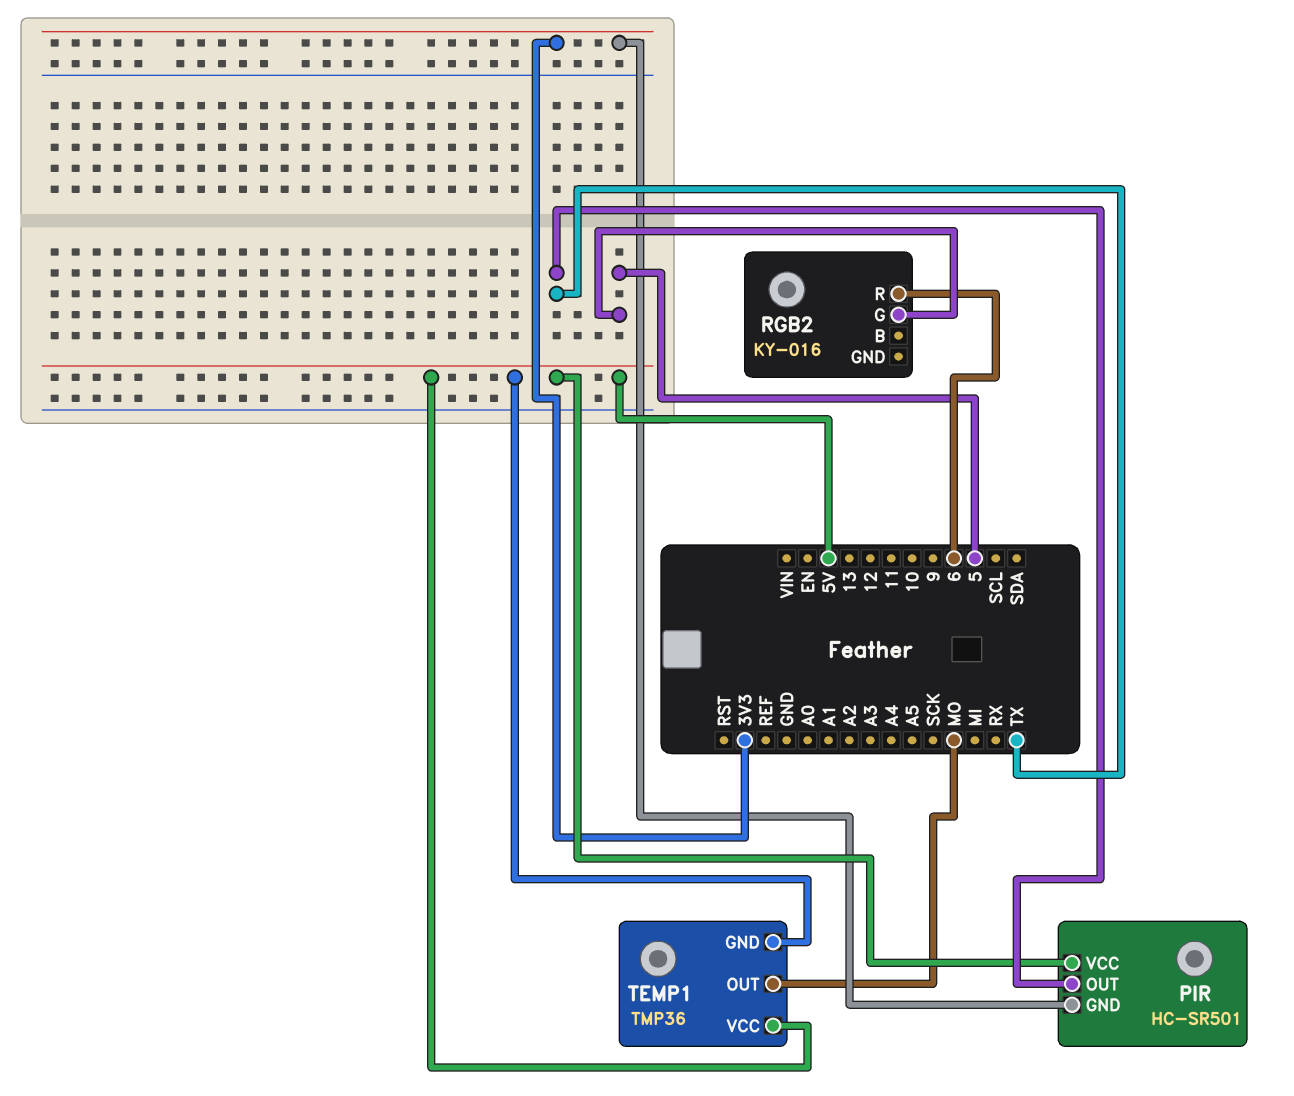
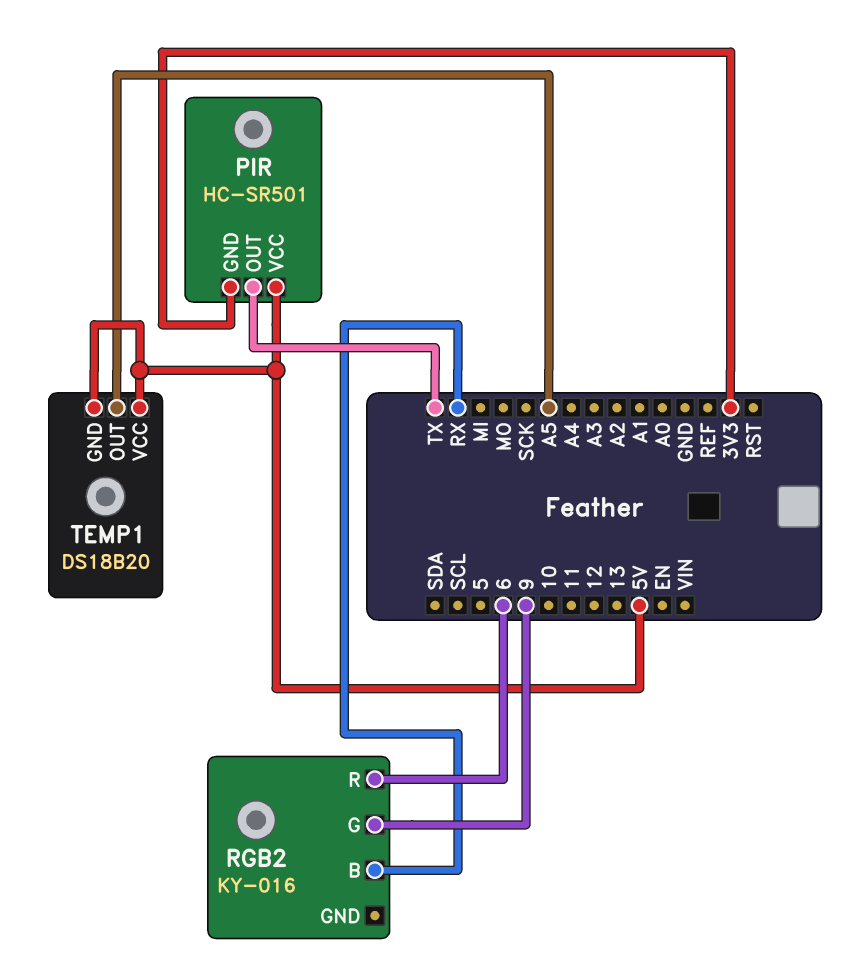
RGB2 pin B: none -> RX
RGB2 pin G: 5 -> 9
TEMP1: TMP36 -> DS18B20
TEMP1 pin OUT: MO -> A5

